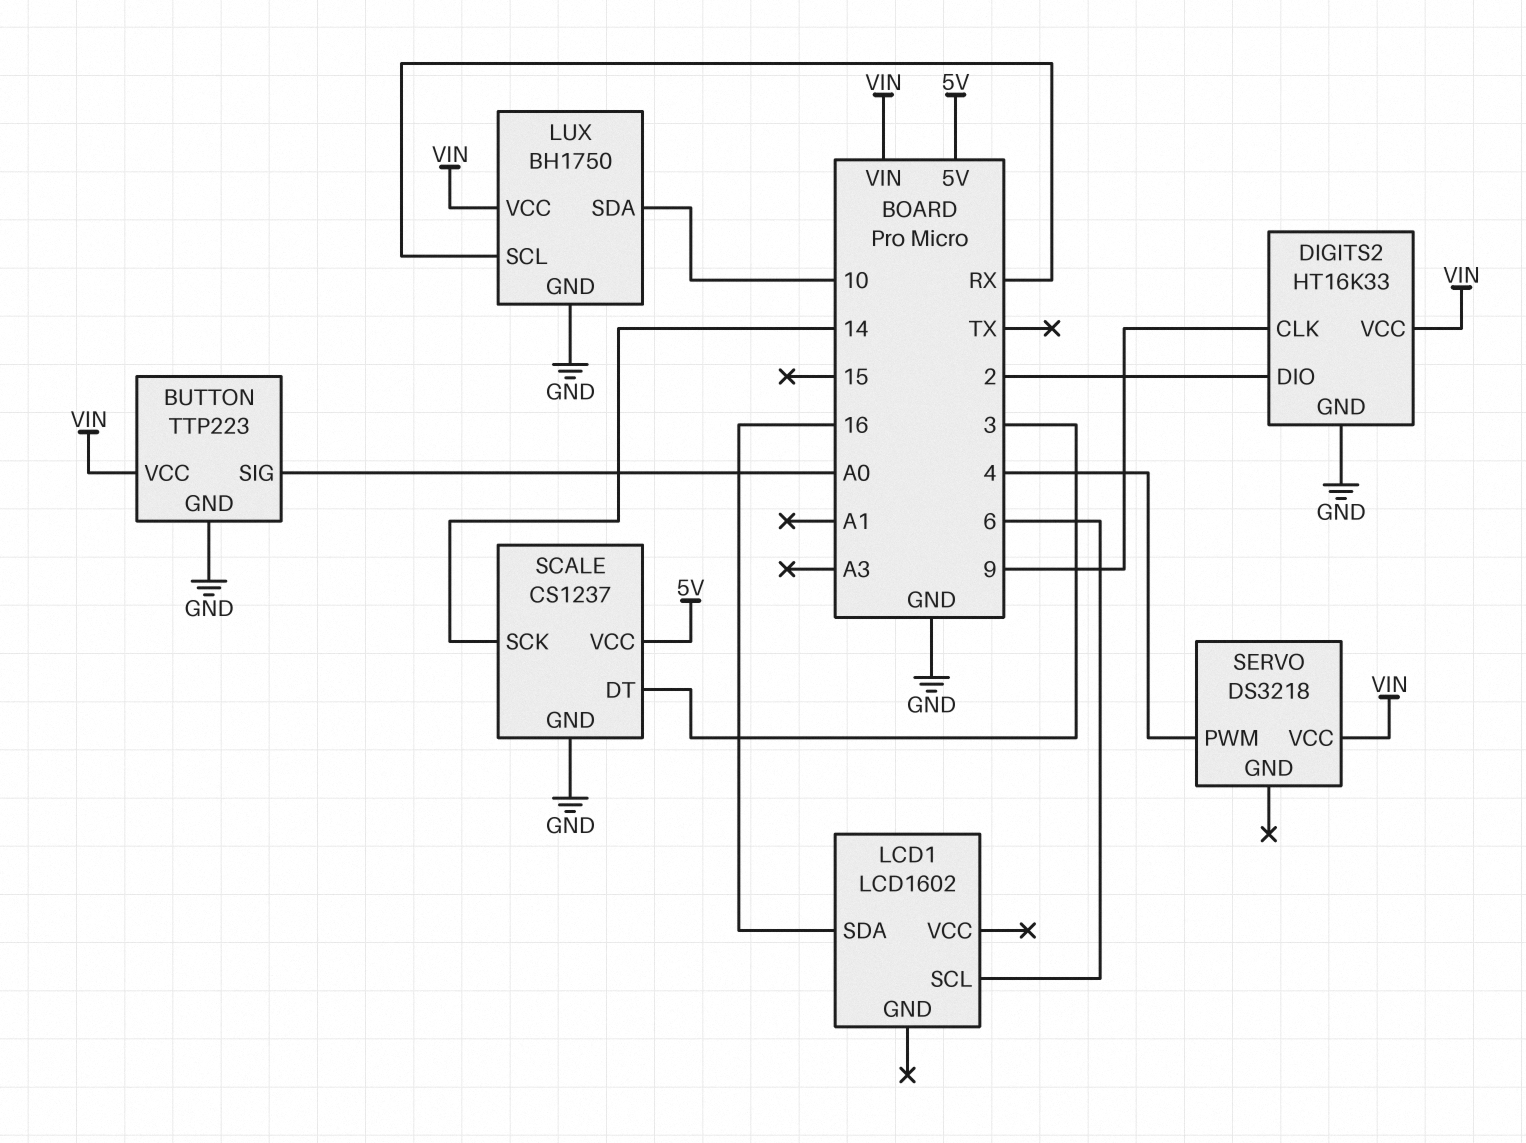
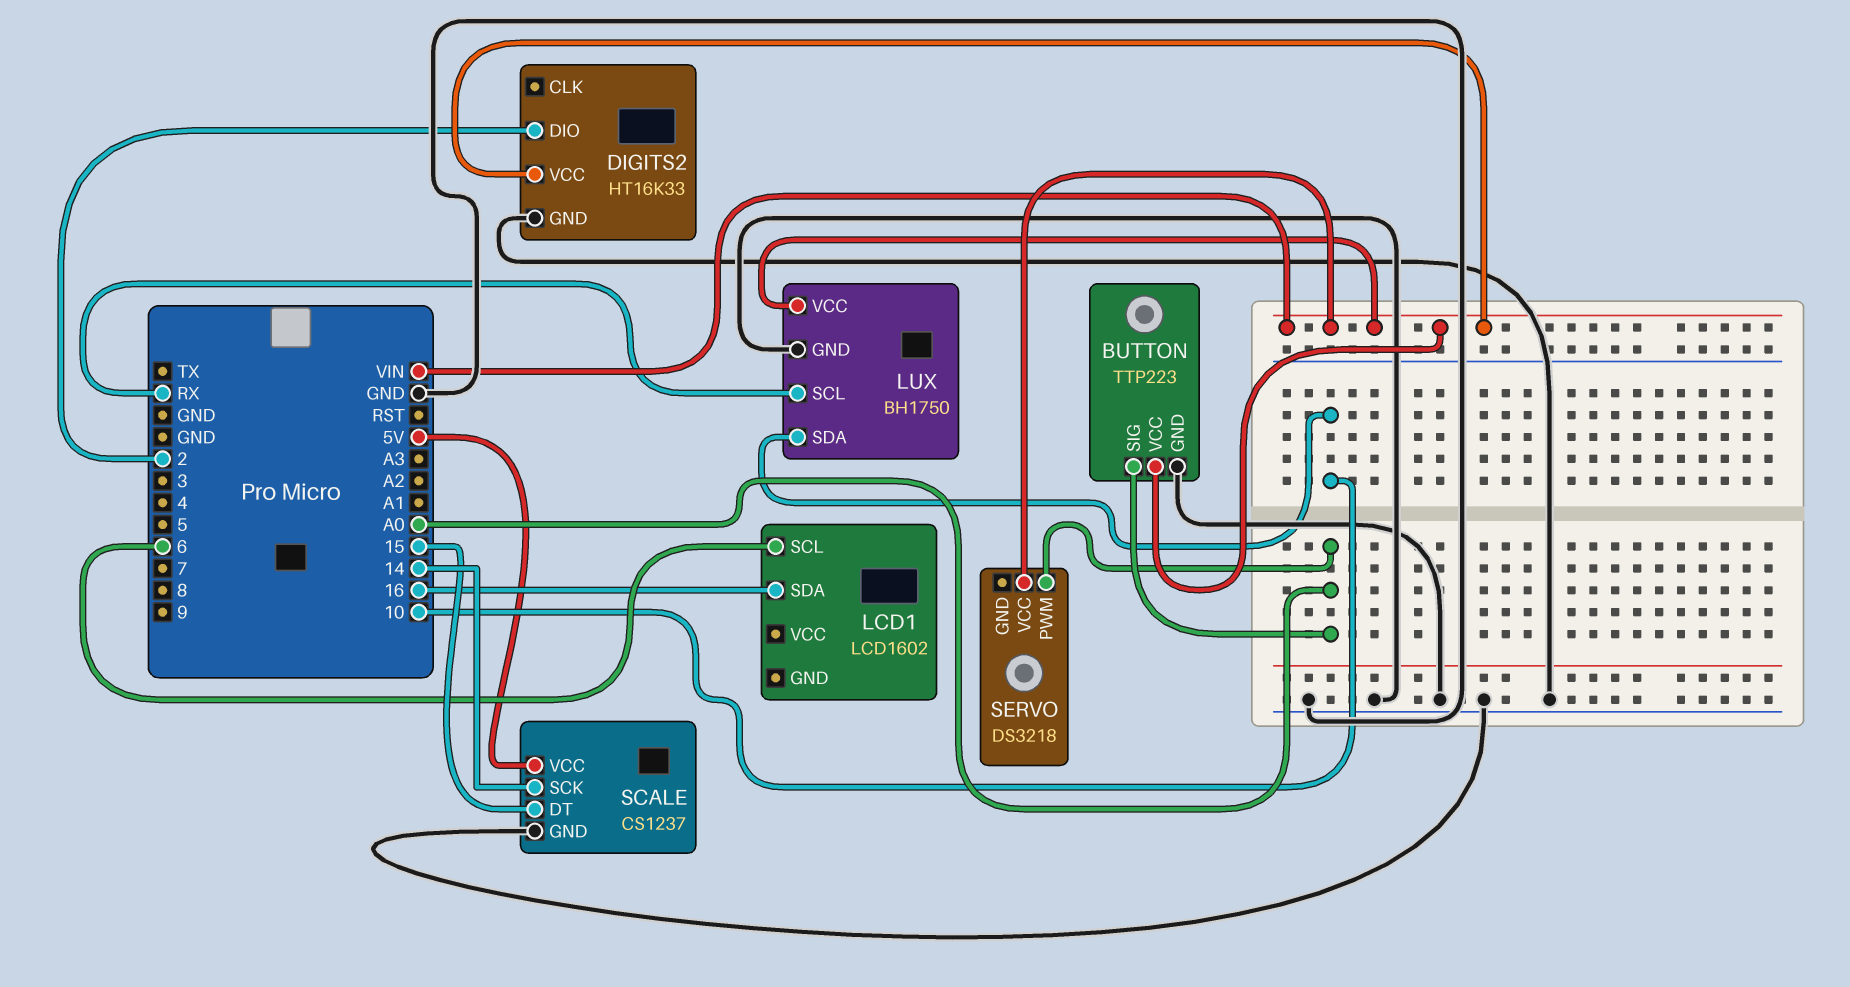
DIGITS2 pin CLK: 9 -> none
SCALE pin DT: 3 -> 15
SERVO pin PWM: 4 -> A0

